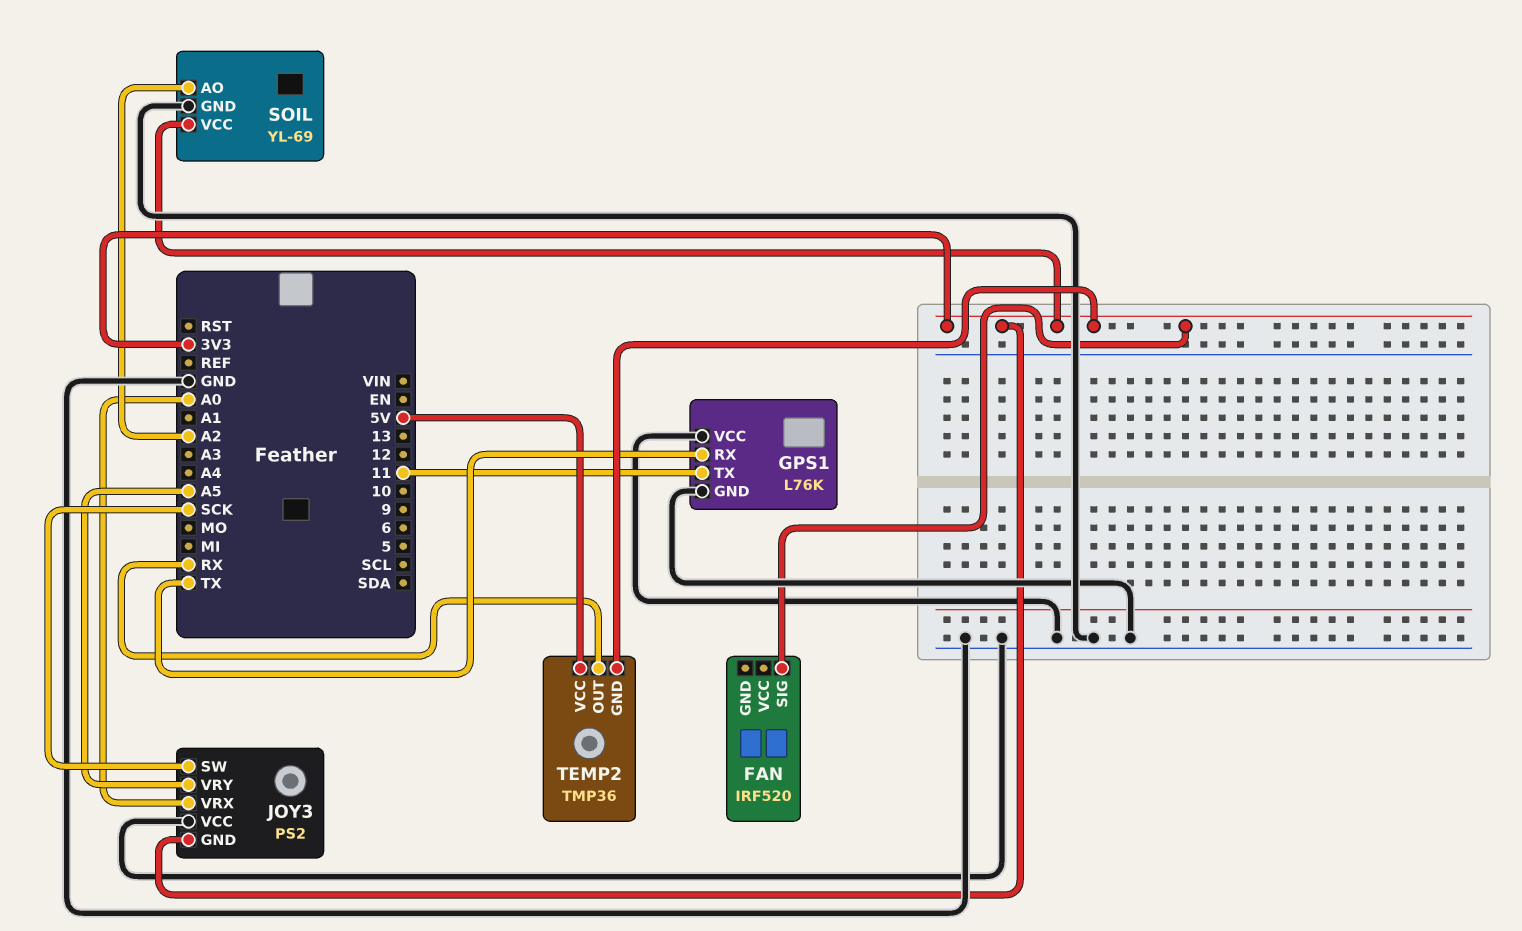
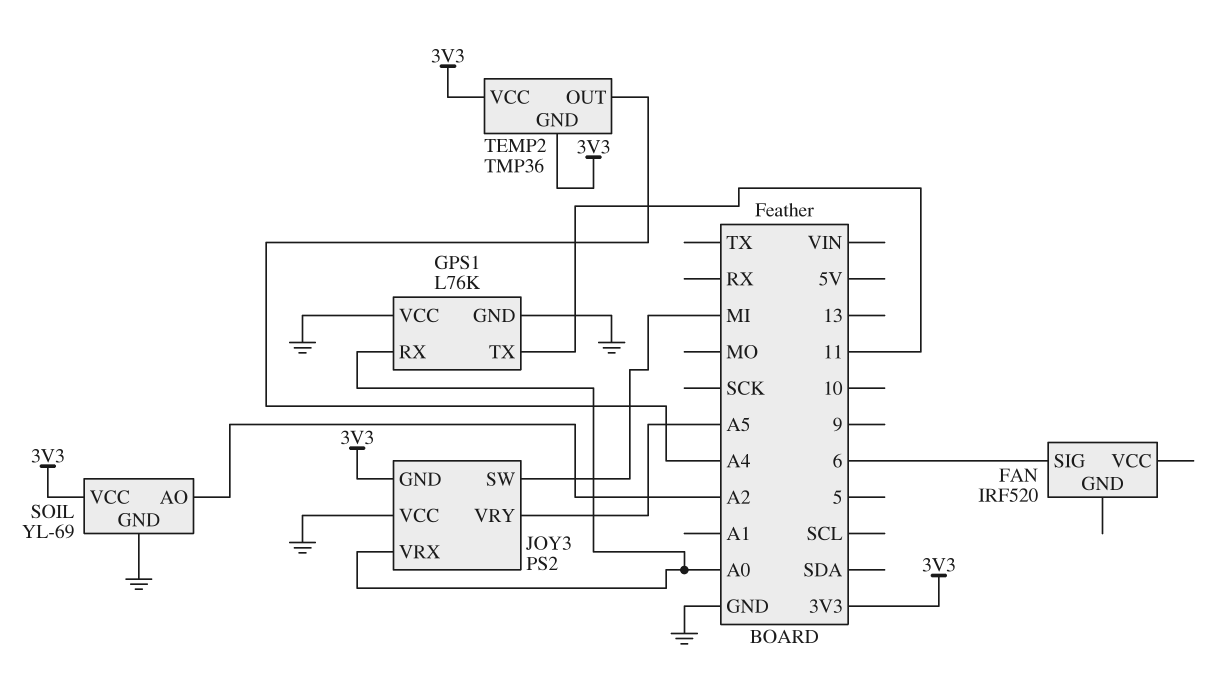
FAN pin SIG: 3V3 -> 6
GPS1 pin RX: TX -> A0
JOY3 pin SW: SCK -> MI
TEMP2 pin OUT: RX -> A4
TEMP2 pin VCC: 5V -> 3V3

